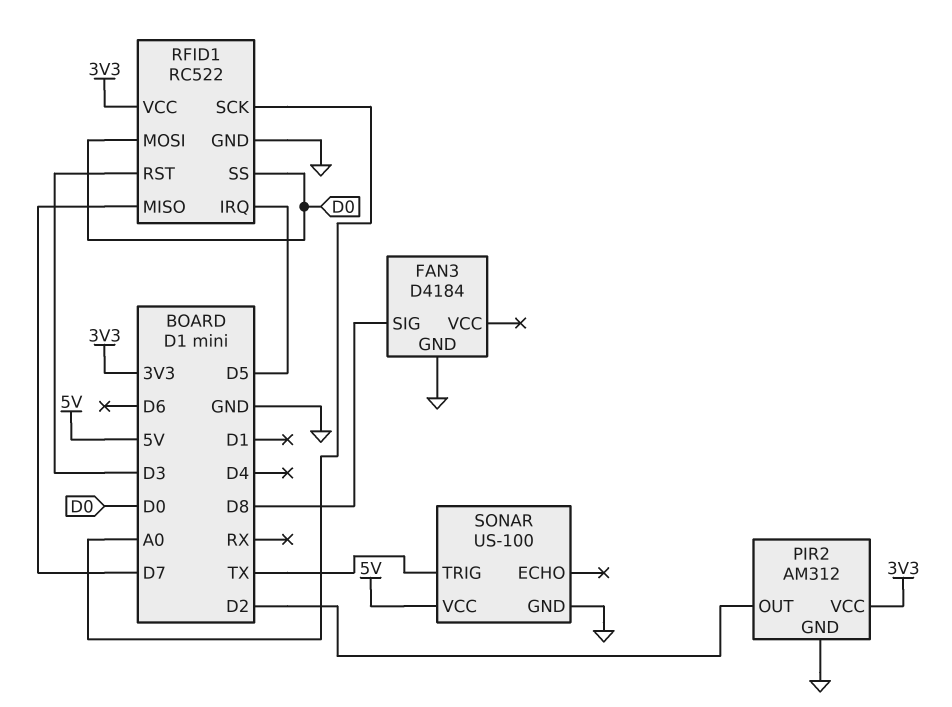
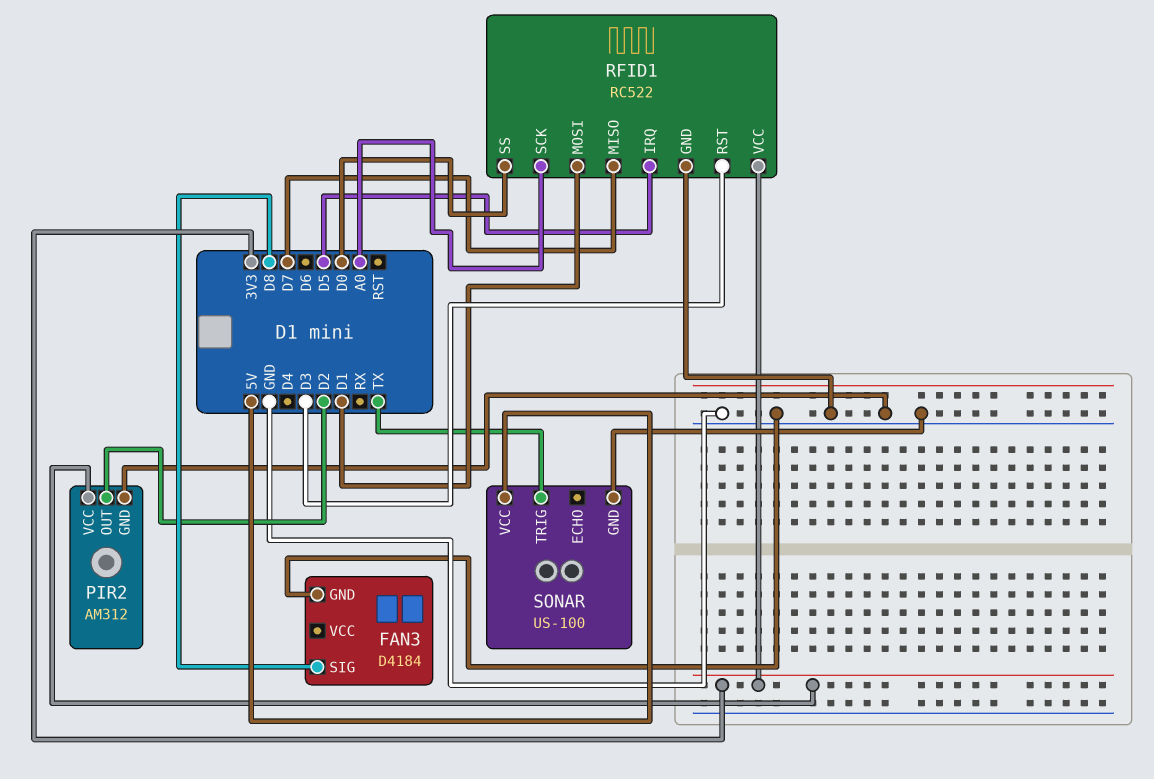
RFID1 pin MOSI: D0 -> D1

